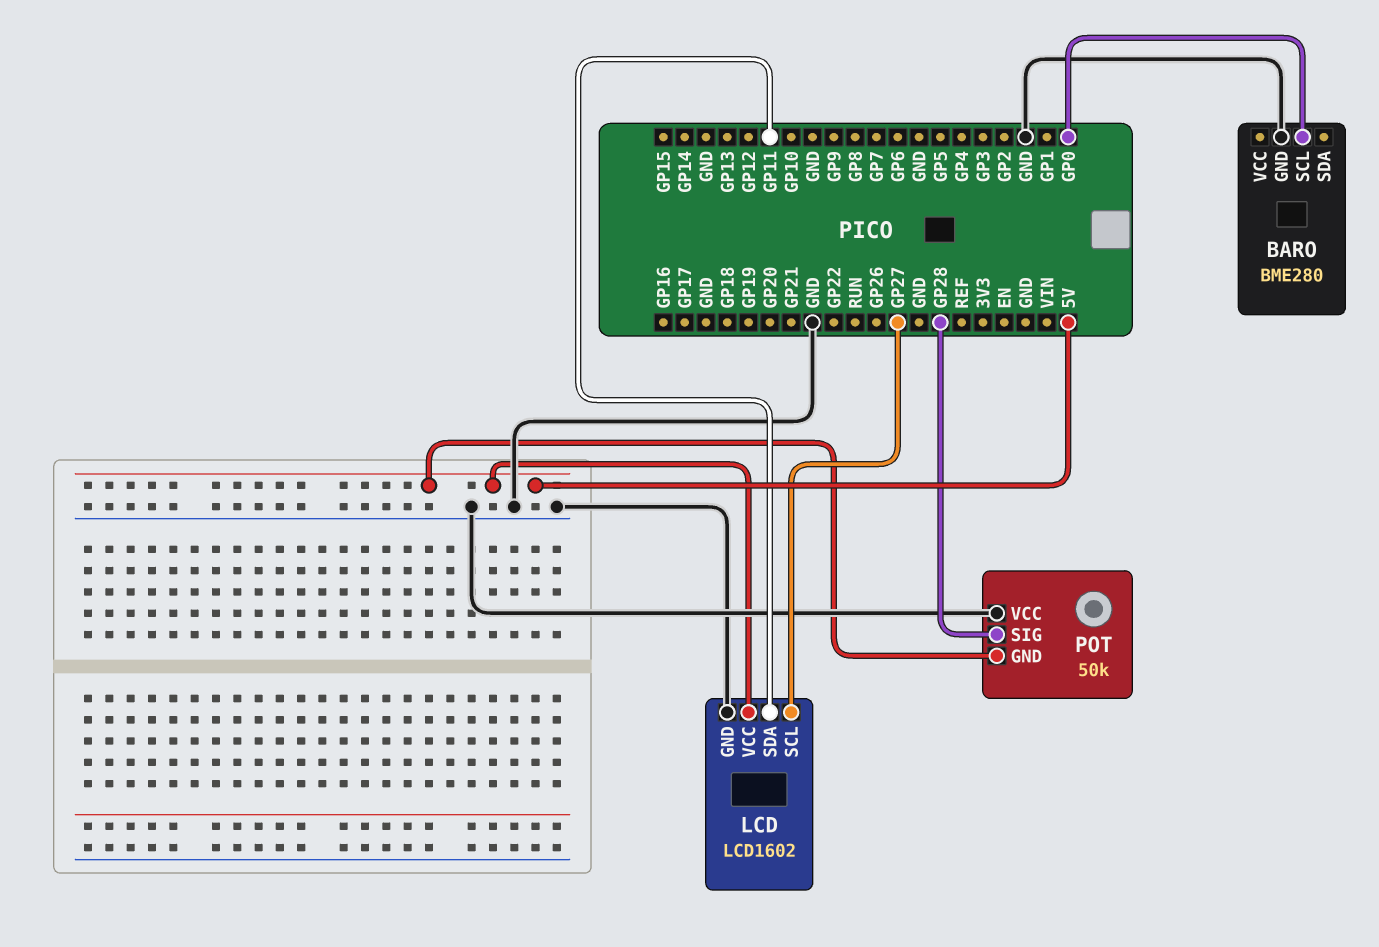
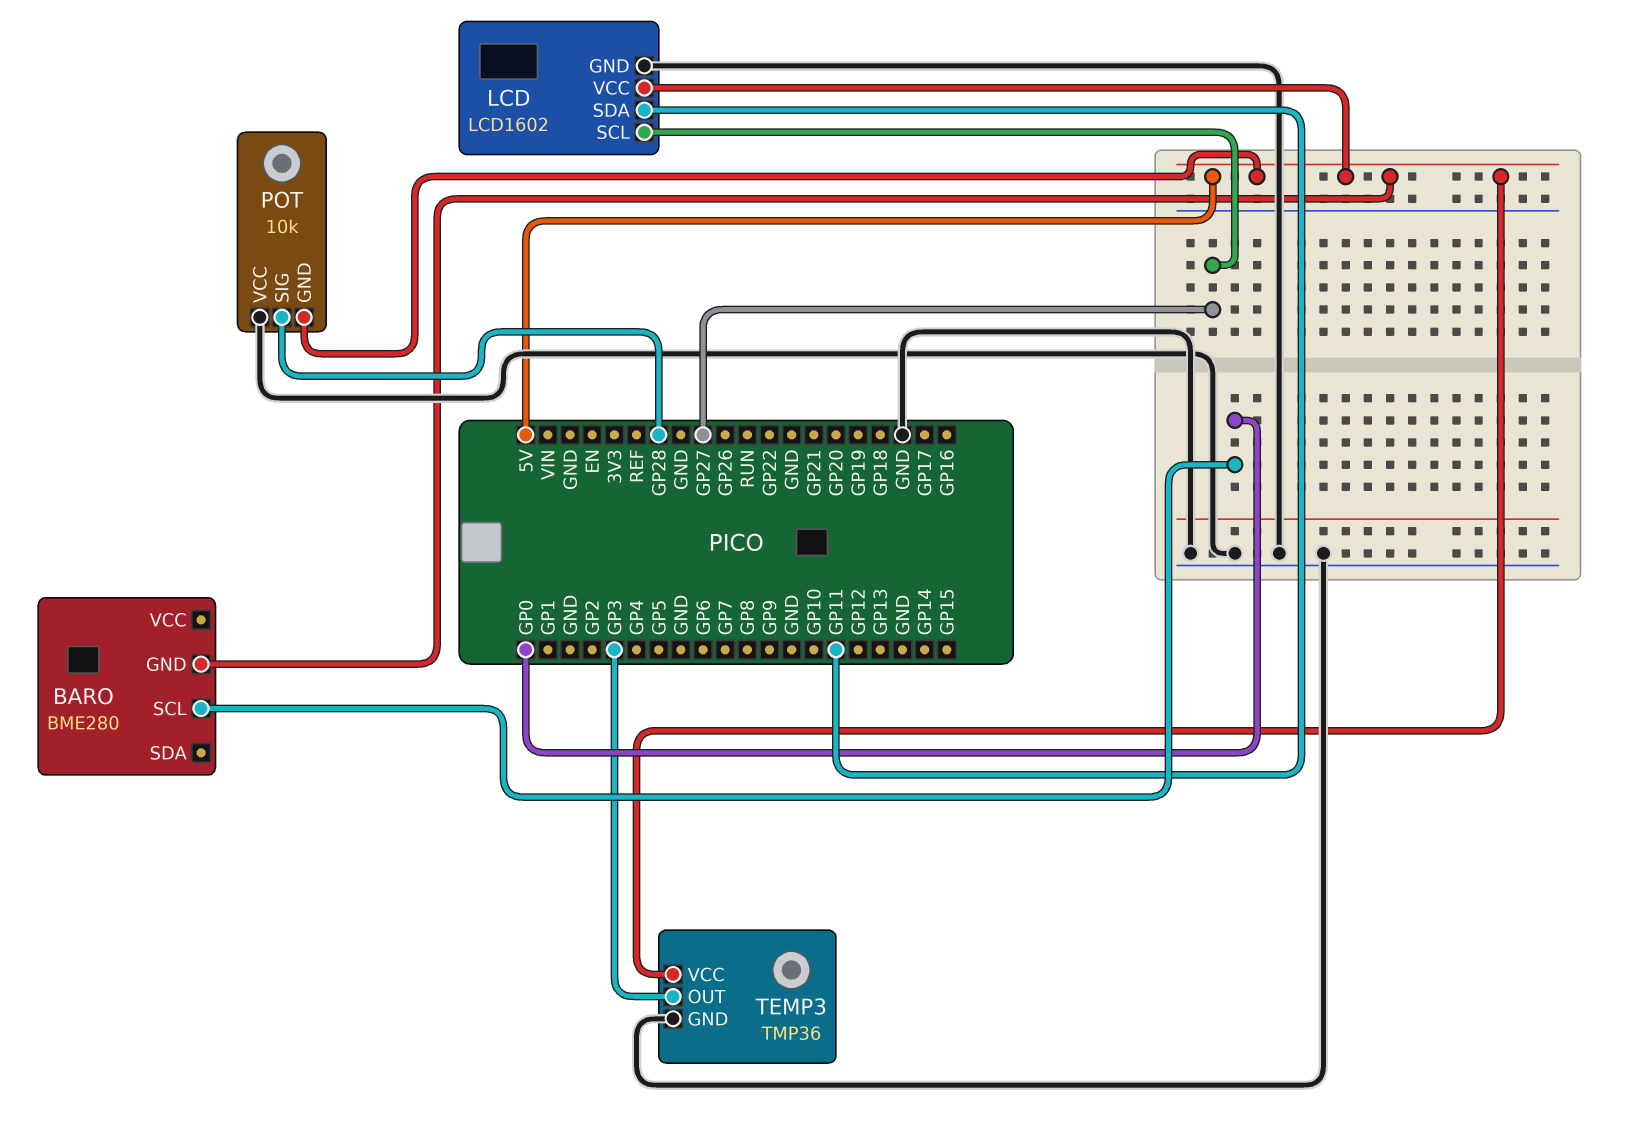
BARO pin GND: GND -> 5V
POT: 50k -> 10k
TEMP3: none -> TMP36
TEMP3 pin GND: none -> GND
TEMP3 pin OUT: none -> GP3
TEMP3 pin VCC: none -> 5V

